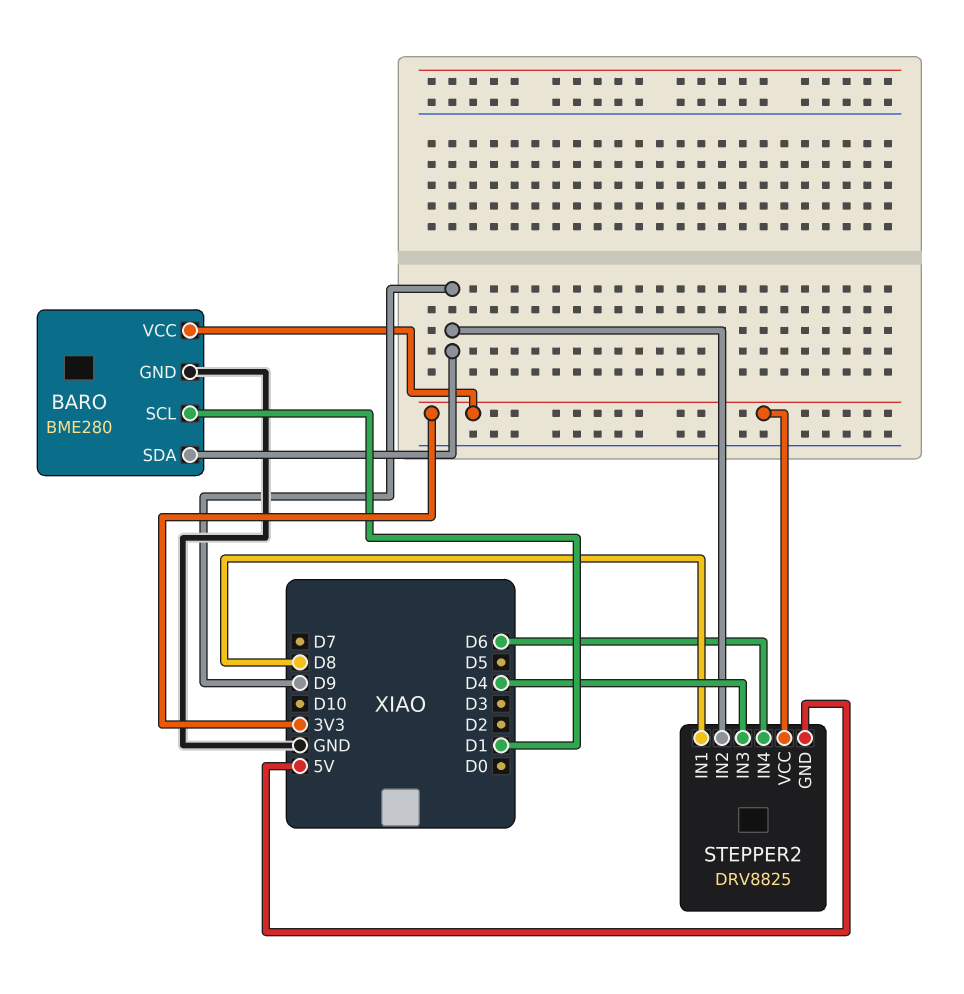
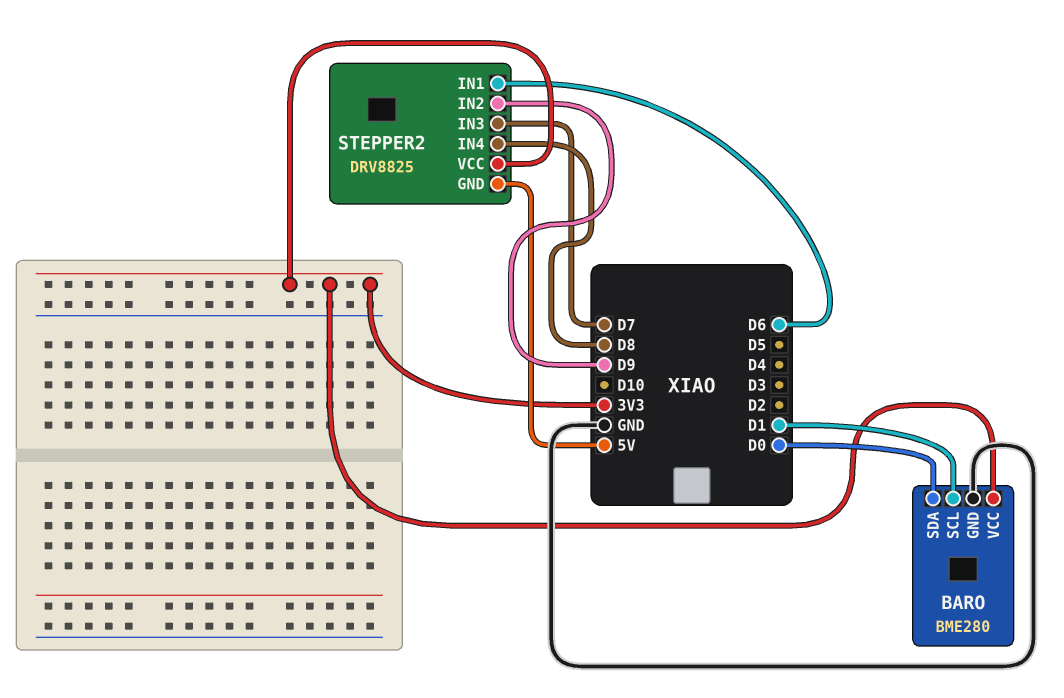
BARO pin SDA: D9 -> D0
STEPPER2 pin IN1: D8 -> D6
STEPPER2 pin IN3: D4 -> D7
STEPPER2 pin IN4: D6 -> D8

